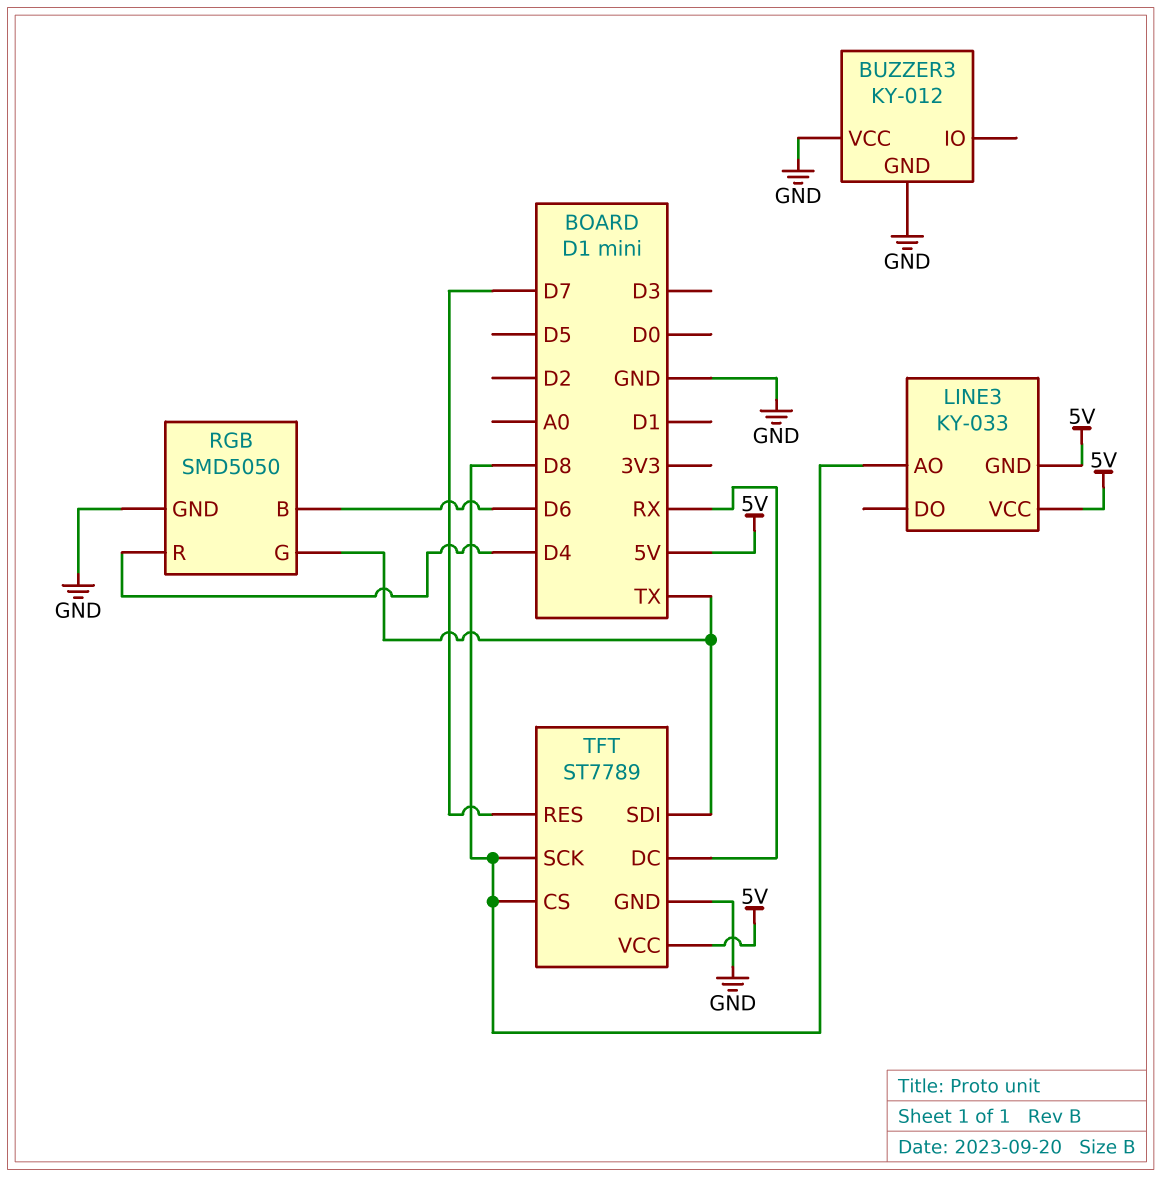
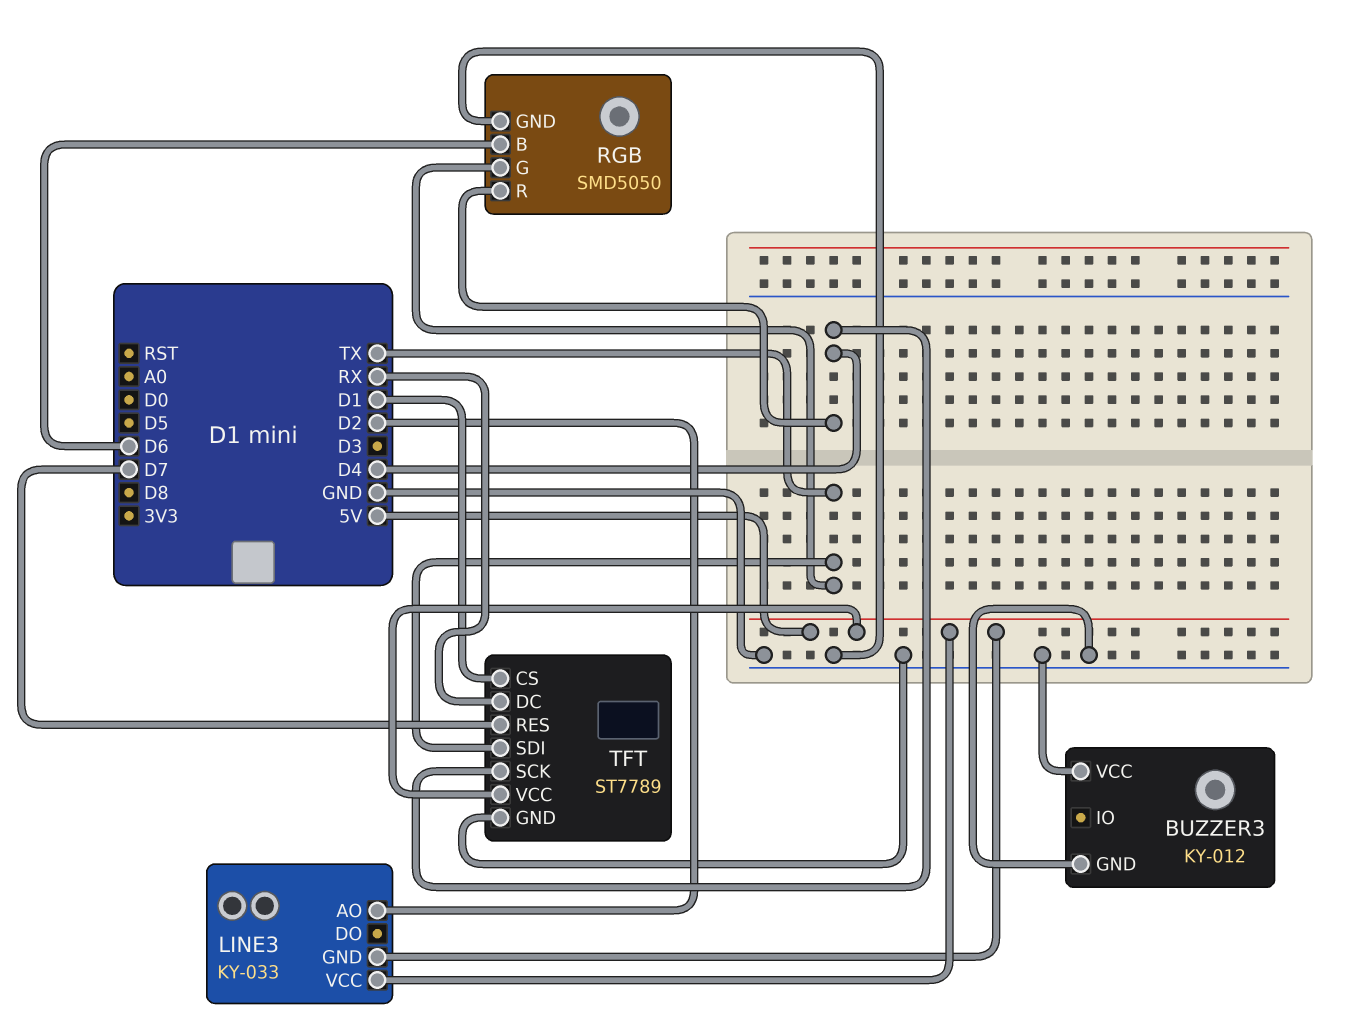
LINE3 pin AO: D8 -> D2
TFT pin CS: D8 -> D1
TFT pin SCK: D8 -> D4

